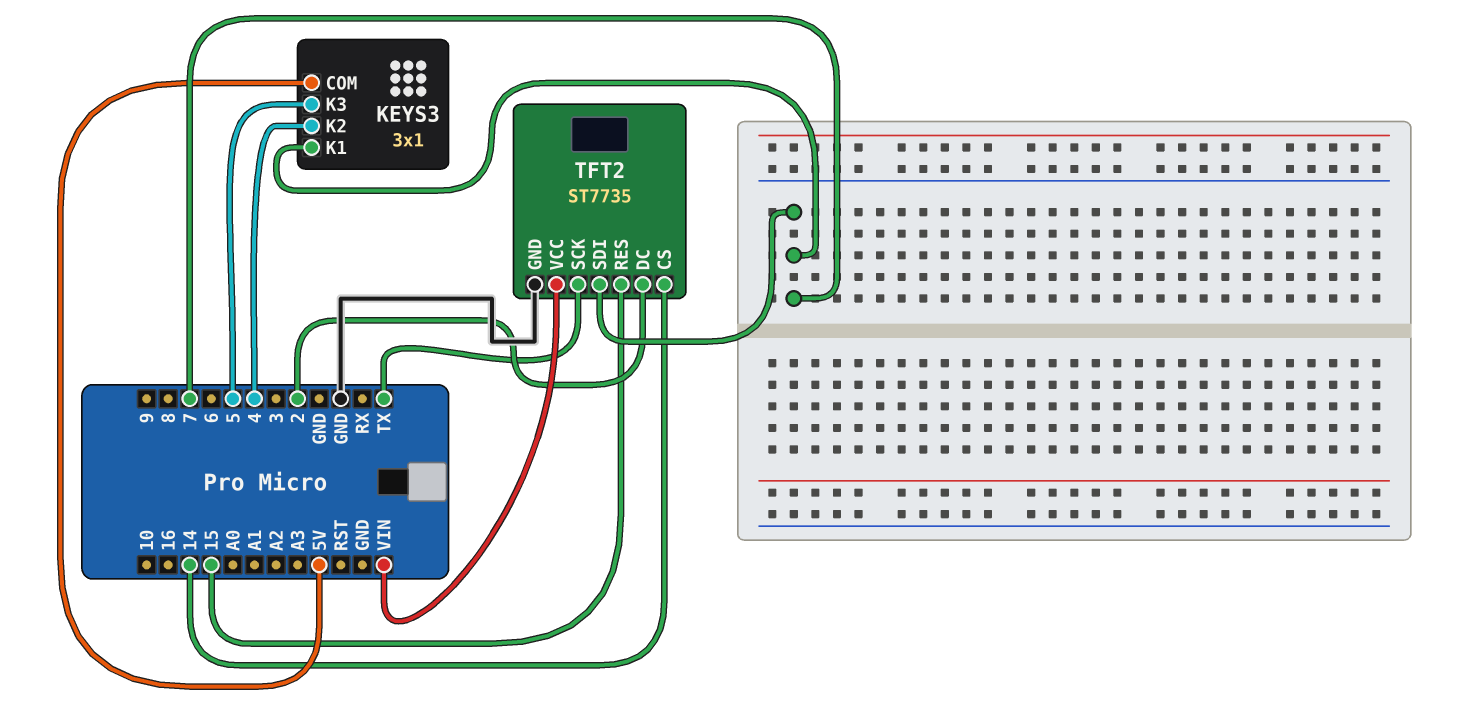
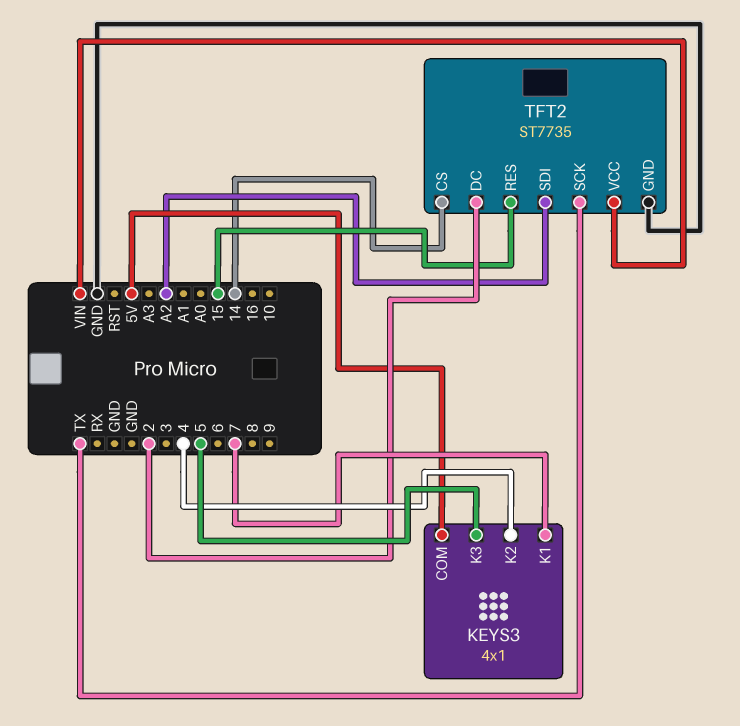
KEYS3: 3x1 -> 4x1
TFT2 pin SDI: 7 -> A2

